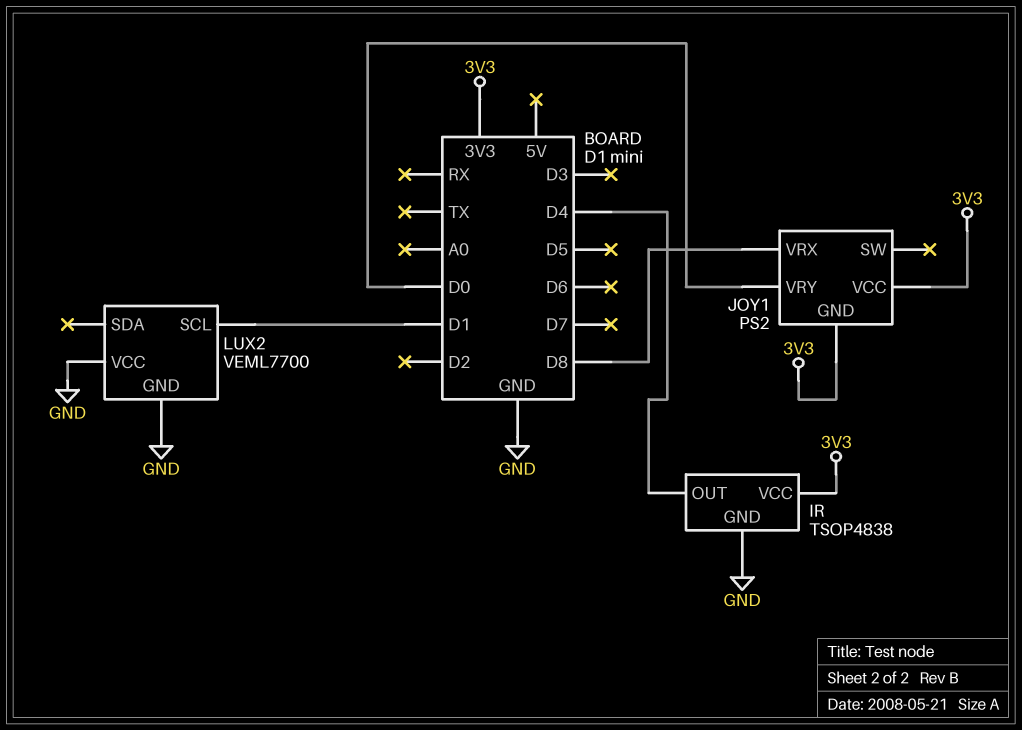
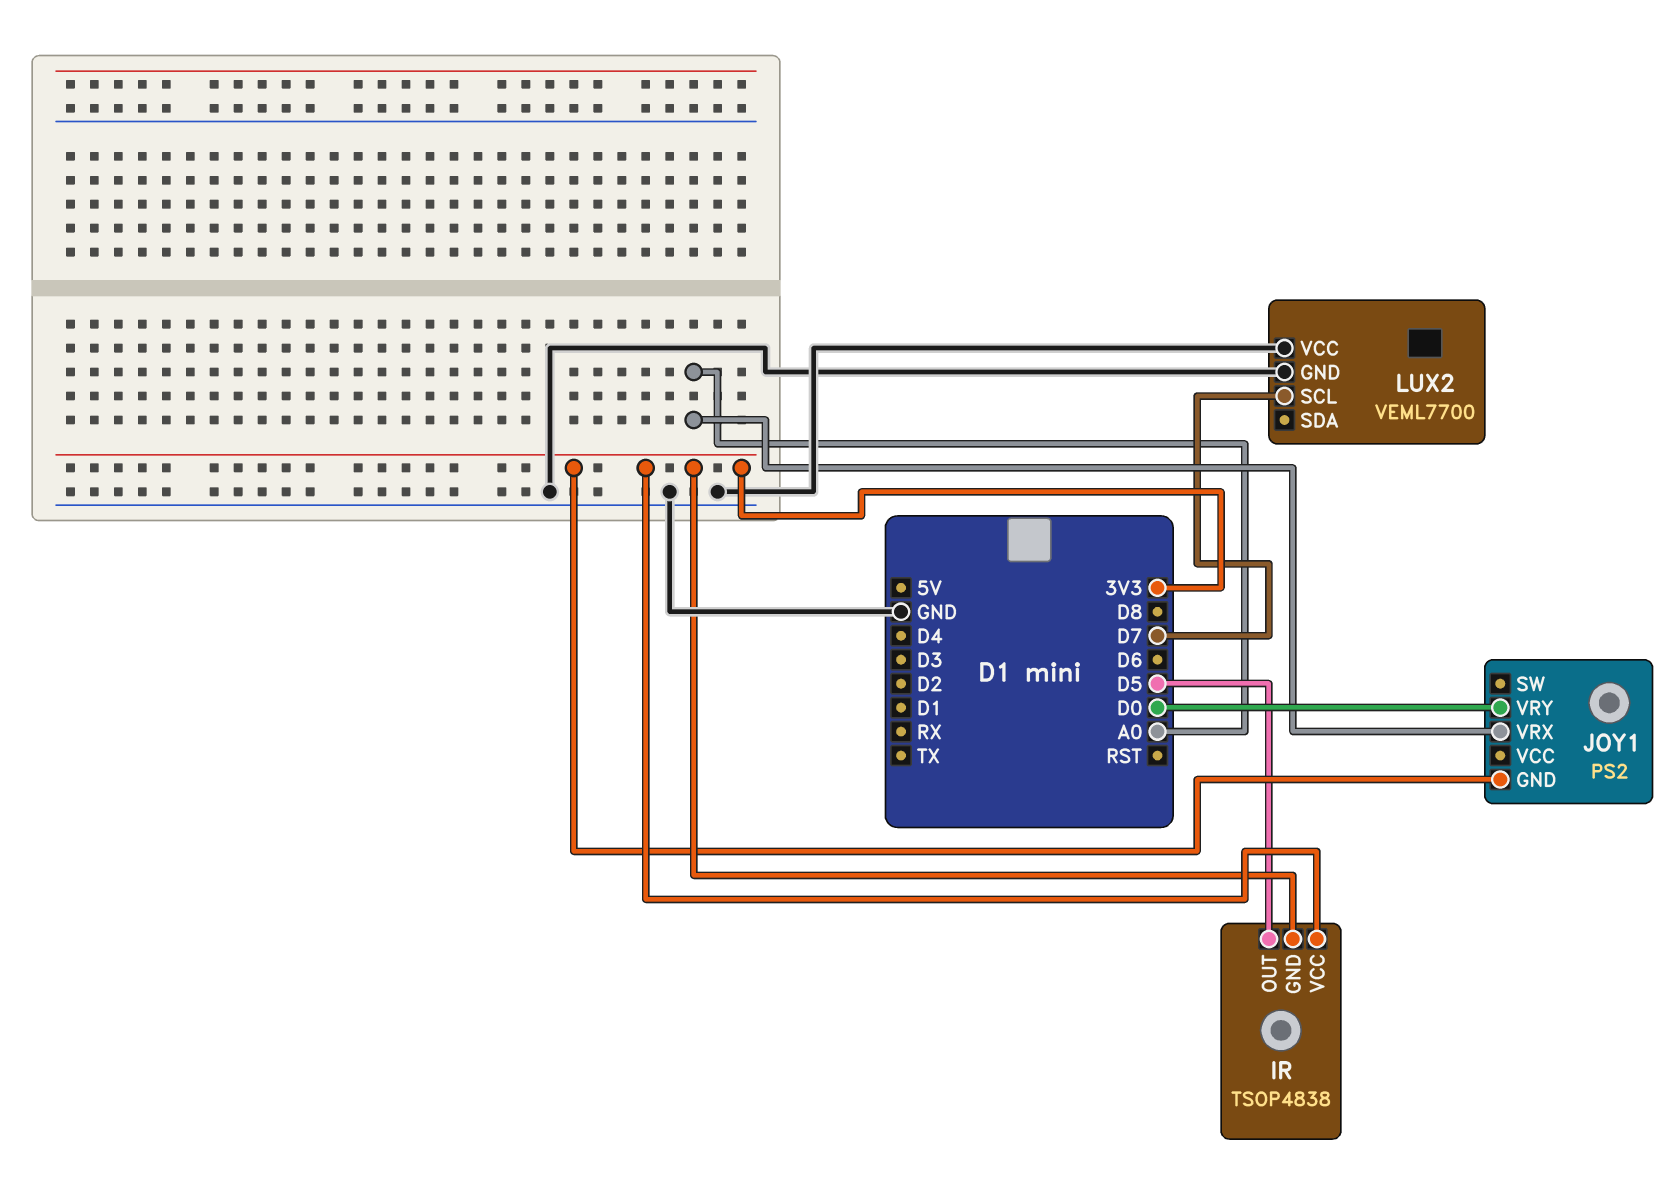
IR pin GND: GND -> 3V3
IR pin OUT: D4 -> D5
JOY1 pin VCC: 3V3 -> none
JOY1 pin VRX: D8 -> A0
LUX2 pin SCL: D1 -> D7

